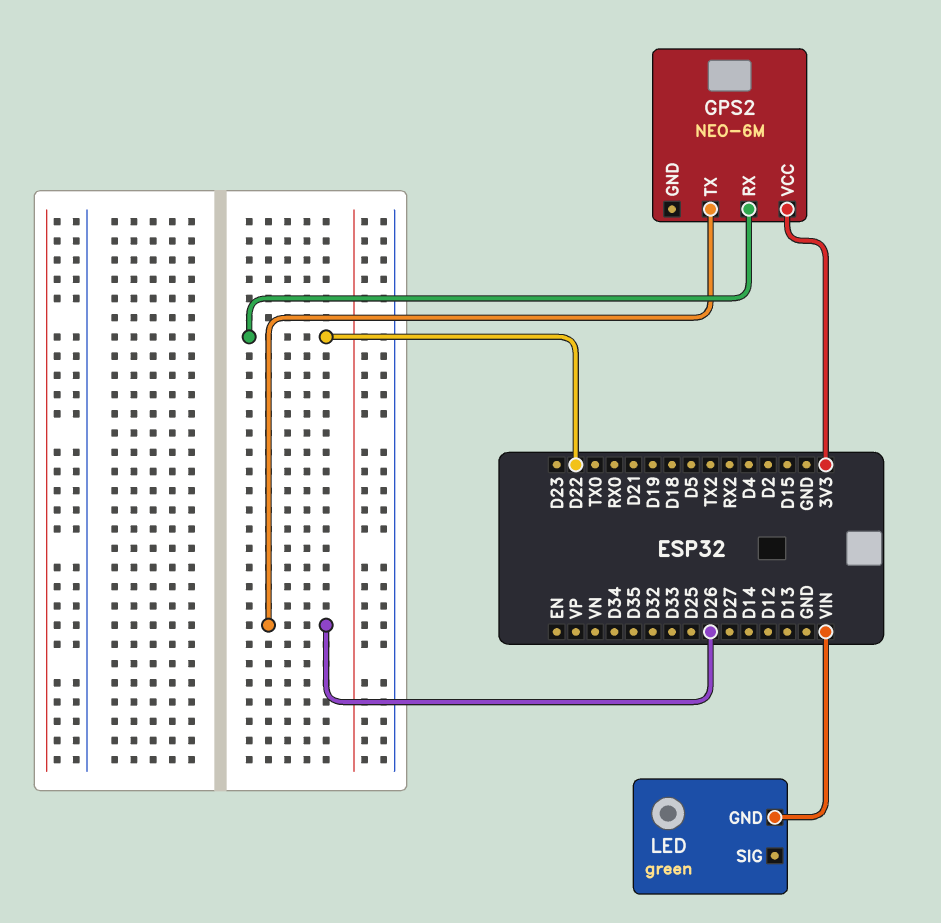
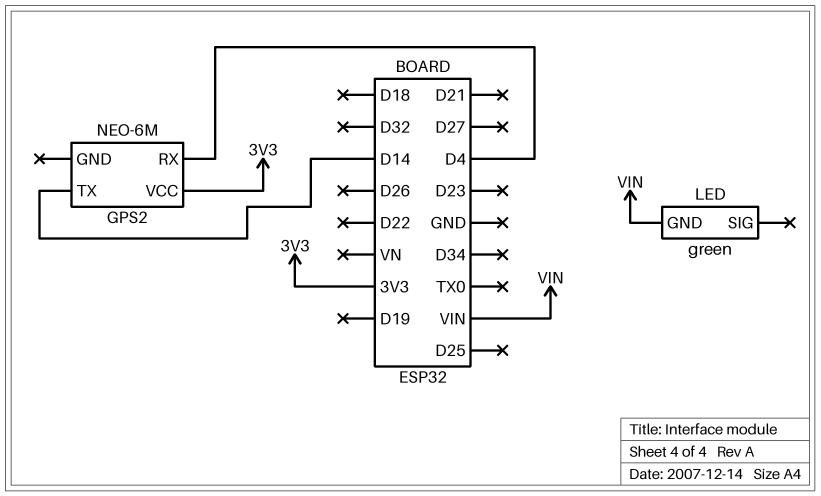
GPS2 pin RX: D22 -> D4
GPS2 pin TX: D26 -> D14

